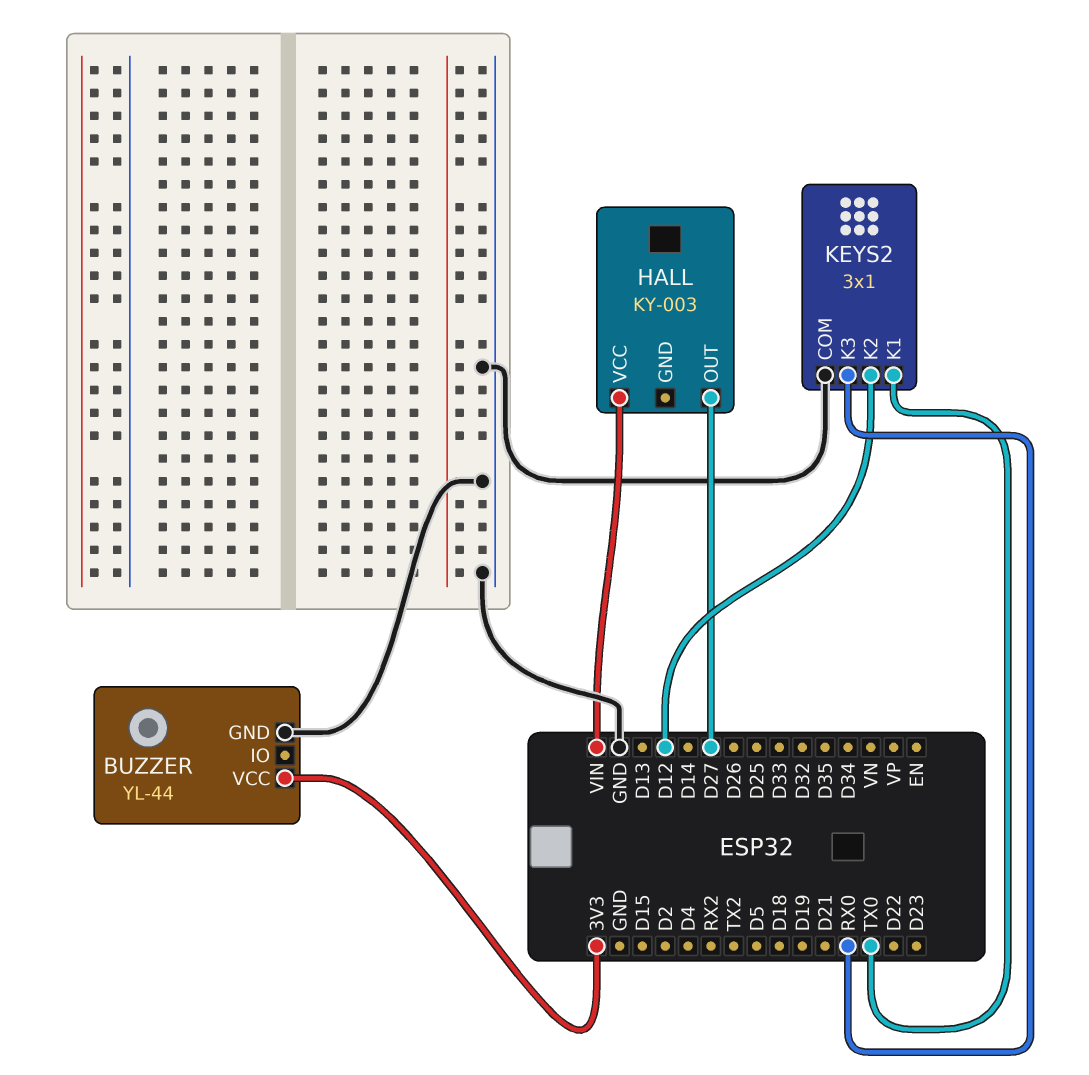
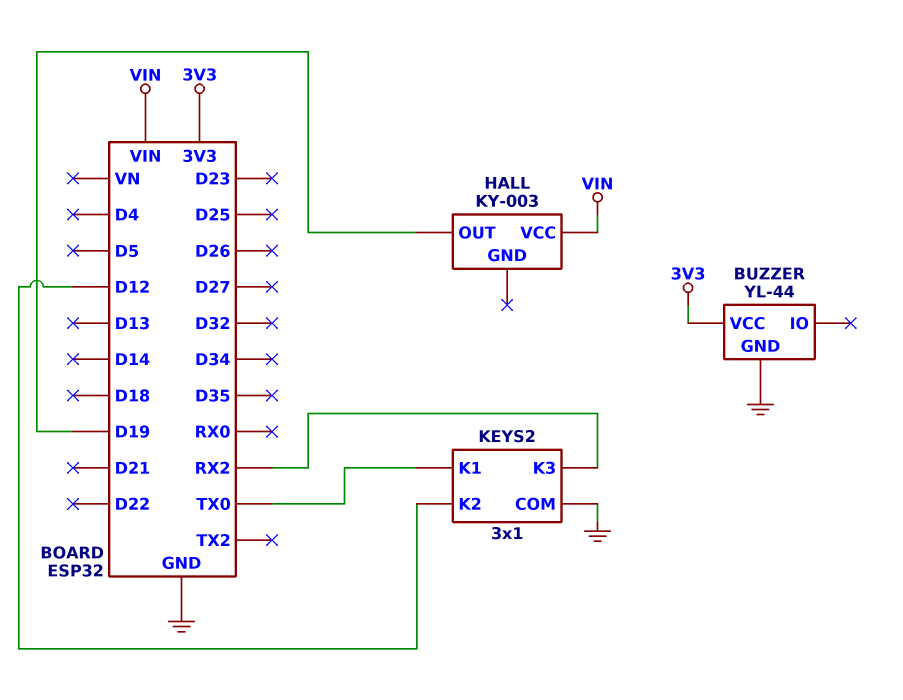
HALL pin OUT: D27 -> D19
KEYS2 pin K3: RX0 -> RX2

